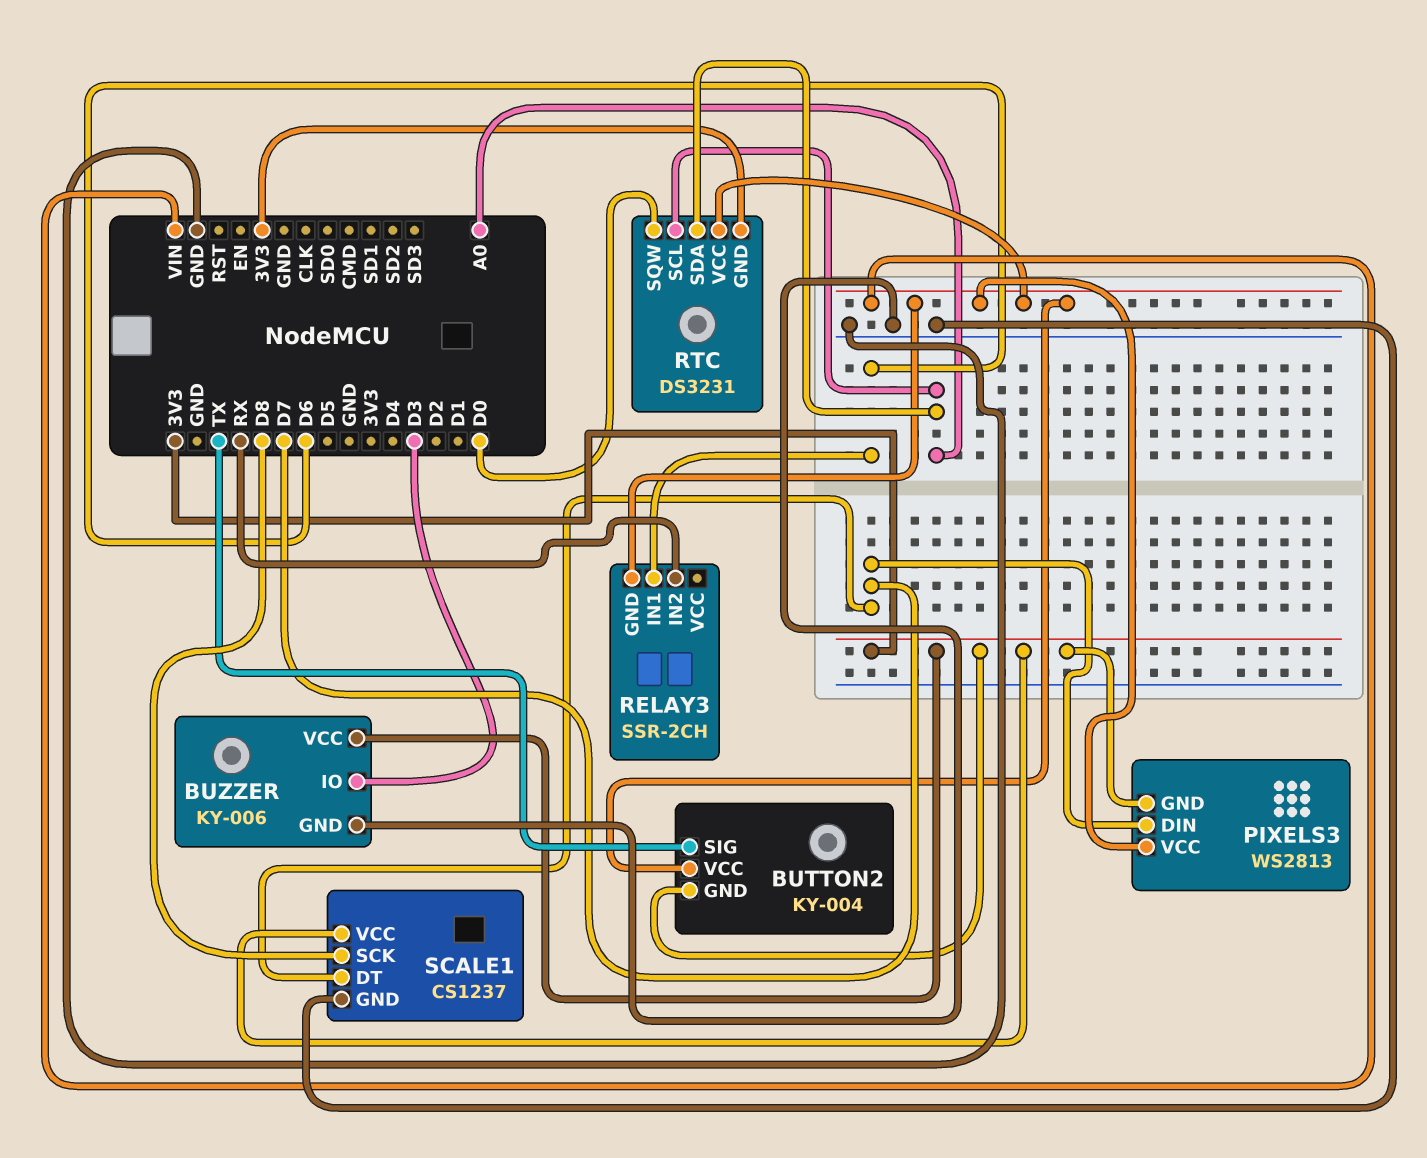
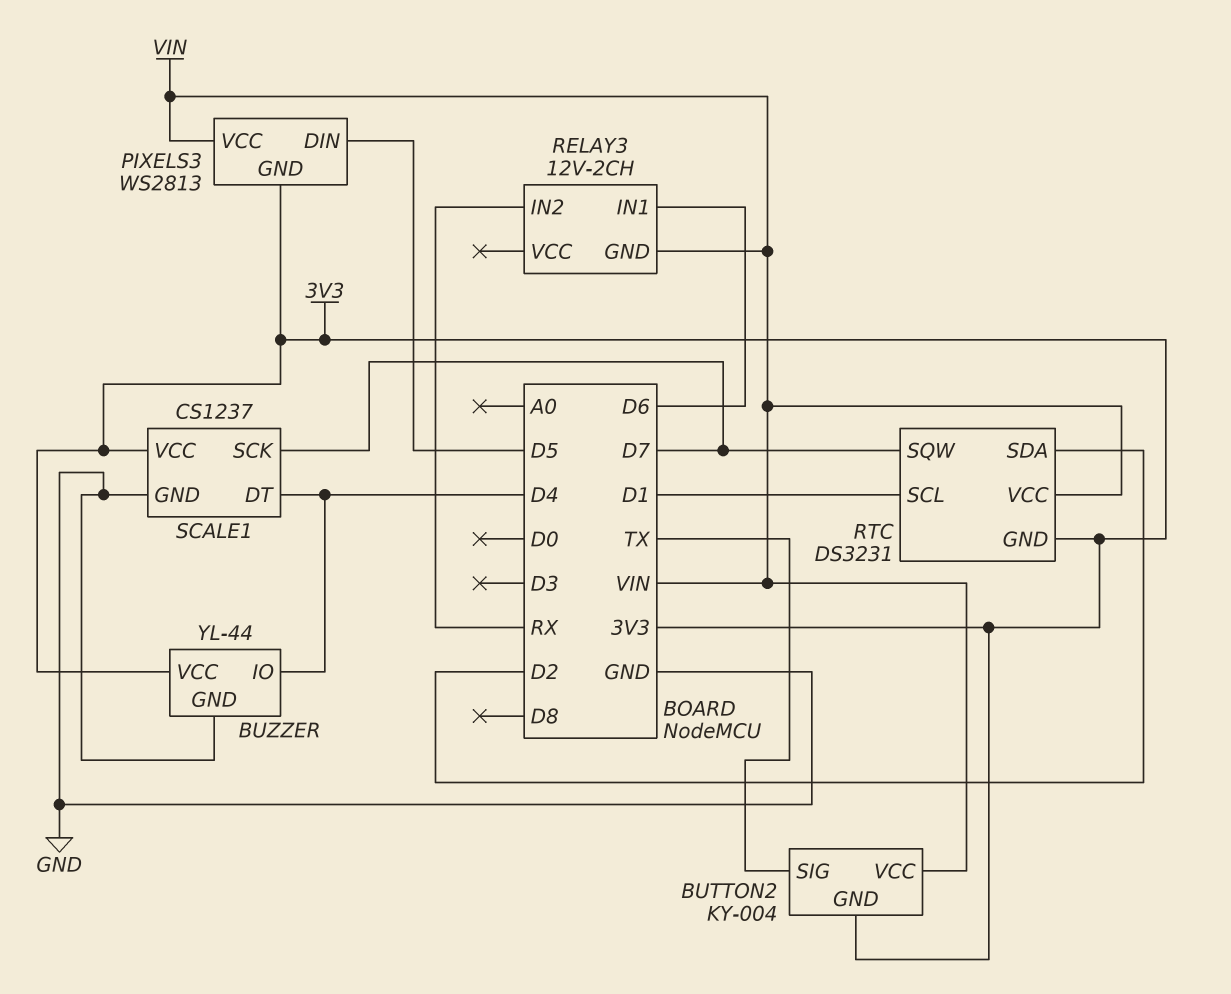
BUZZER: KY-006 -> YL-44
BUZZER pin IO: D3 -> D4
PIXELS3 pin DIN: D7 -> D5
RELAY3: SSR-2CH -> 12V-2CH
RTC pin SCL: A0 -> D1
RTC pin SDA: A0 -> D2
RTC pin SQW: D0 -> D7
SCALE1 pin DT: D7 -> D4
SCALE1 pin SCK: D8 -> D7

